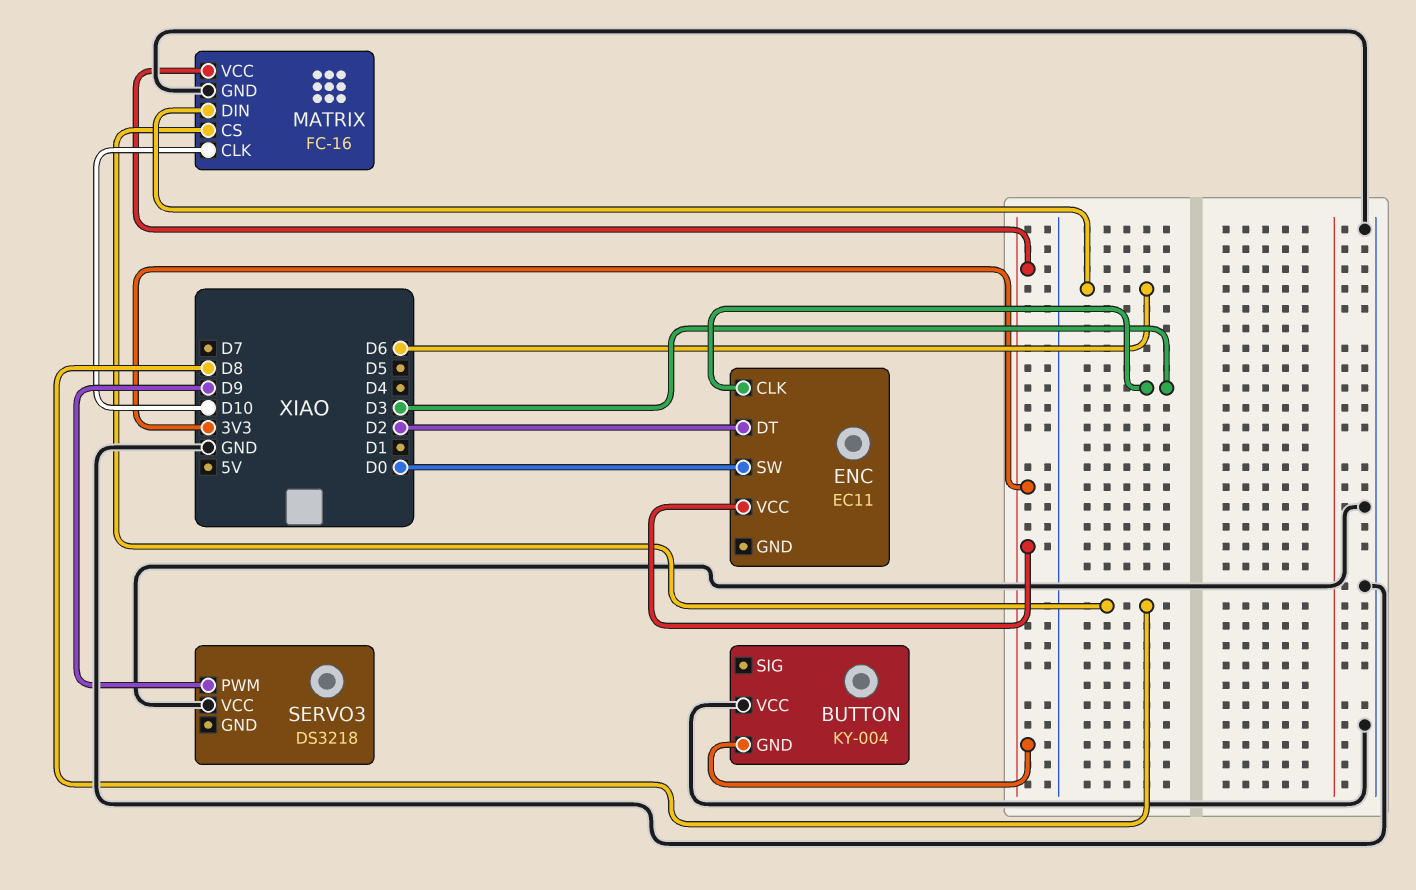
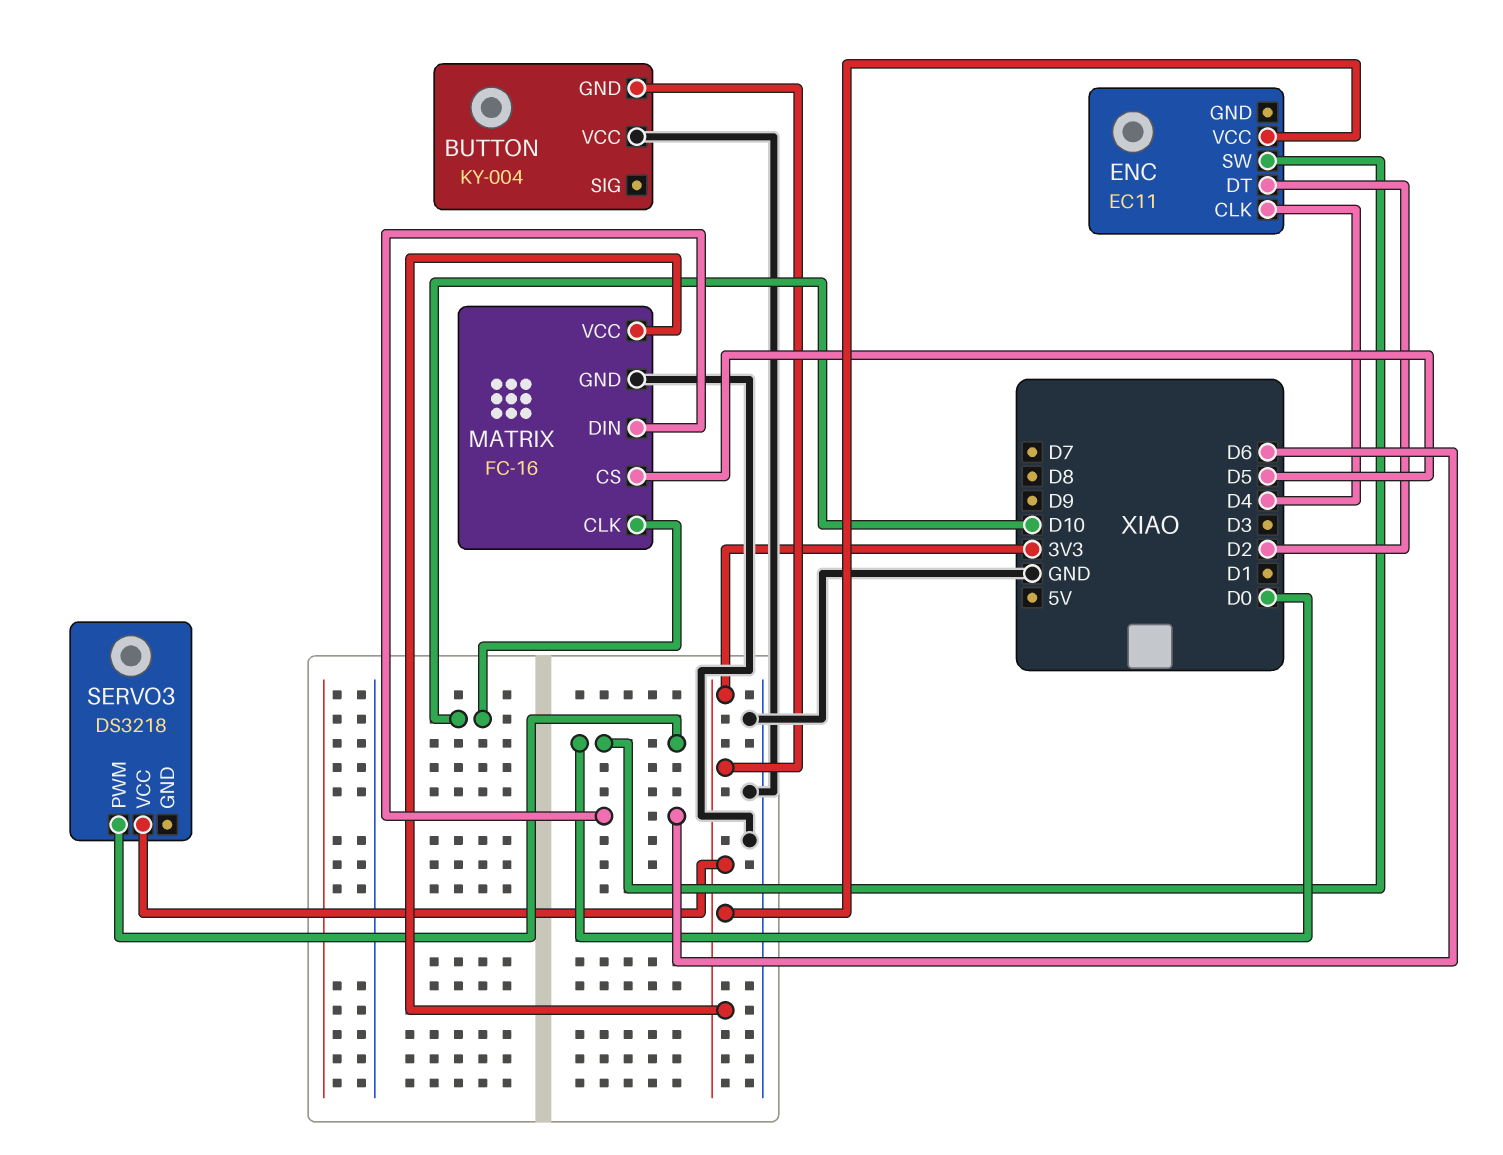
ENC pin CLK: D3 -> D4
MATRIX pin CS: D8 -> D5
SERVO3 pin PWM: D9 -> D0
SERVO3 pin VCC: GND -> 3V3

